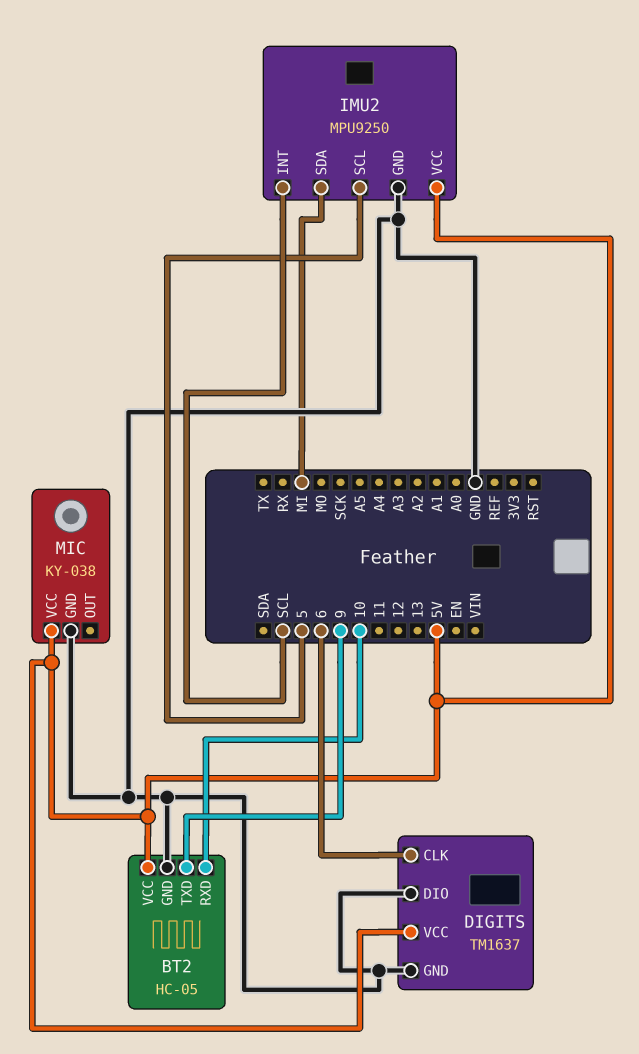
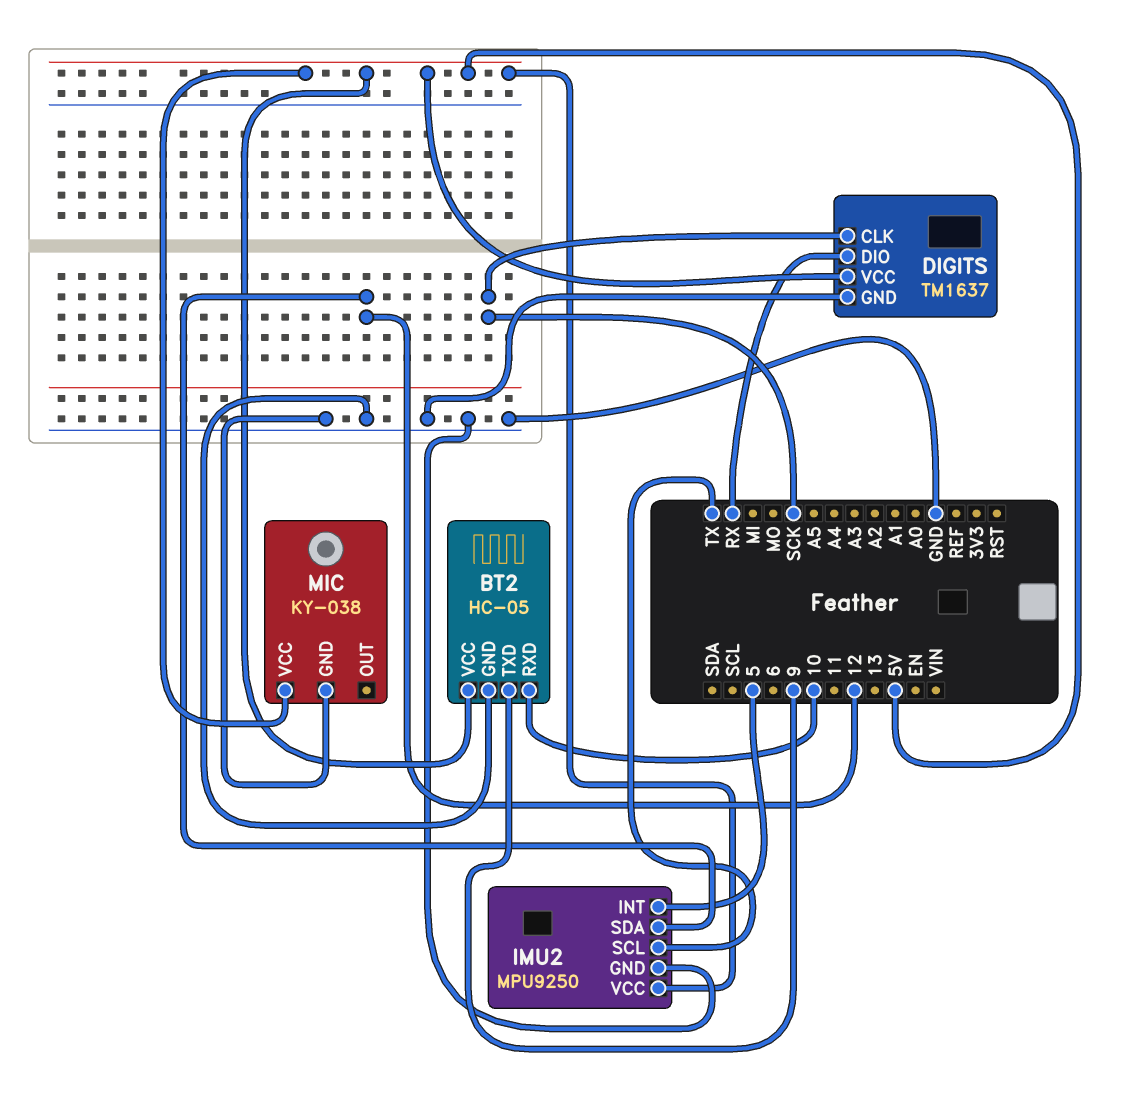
DIGITS pin CLK: 6 -> SCK
DIGITS pin DIO: GND -> RX
IMU2 pin INT: SCL -> 5
IMU2 pin SCL: 5 -> TX
IMU2 pin SDA: MI -> 12

